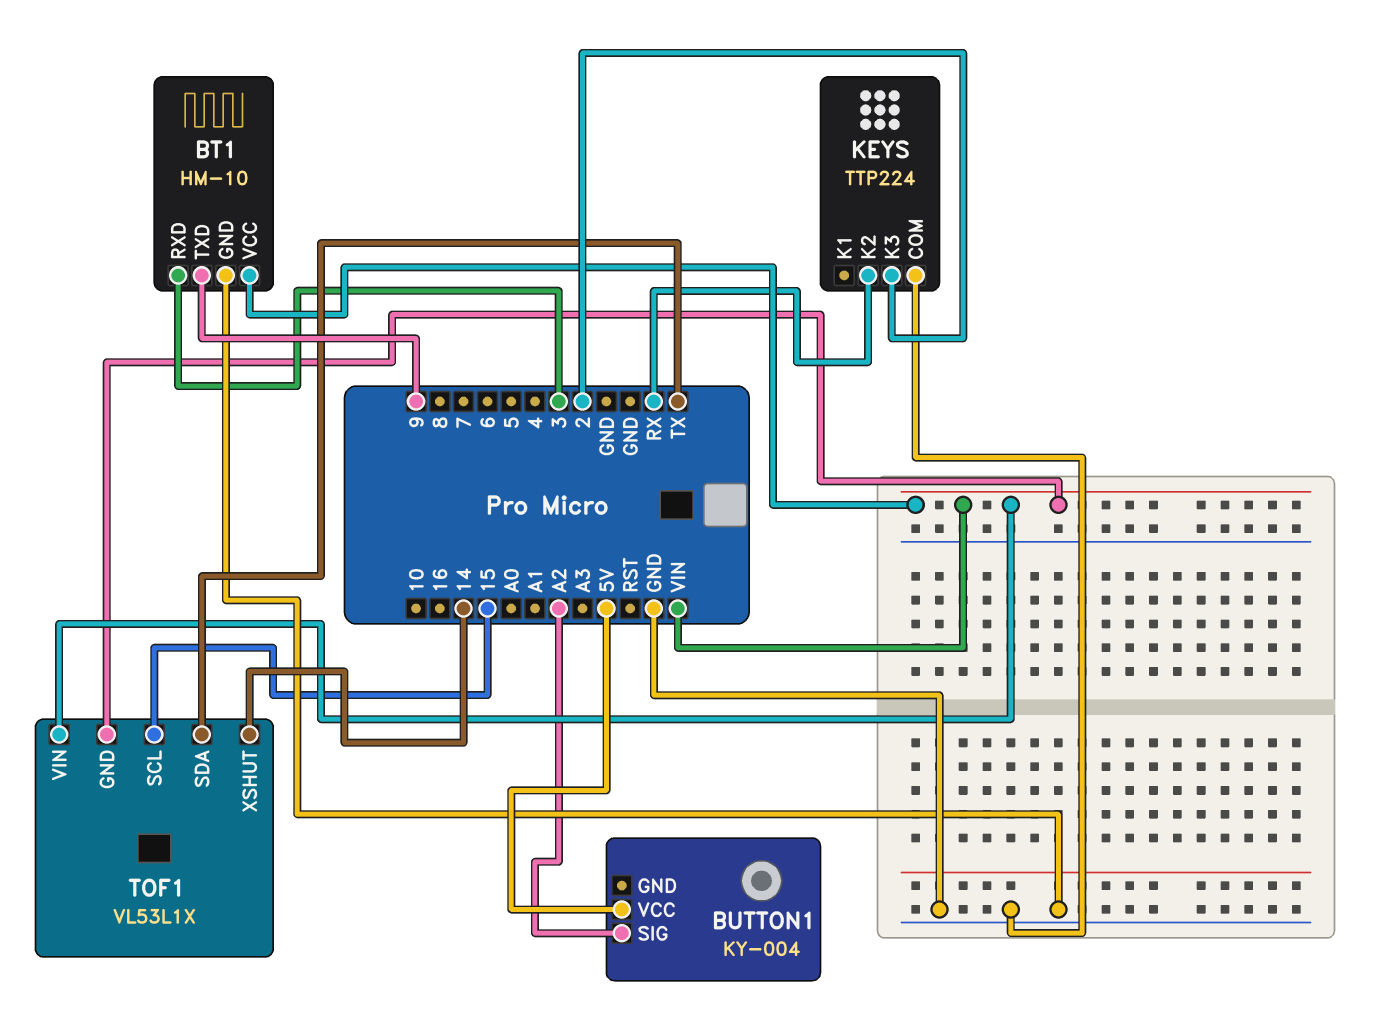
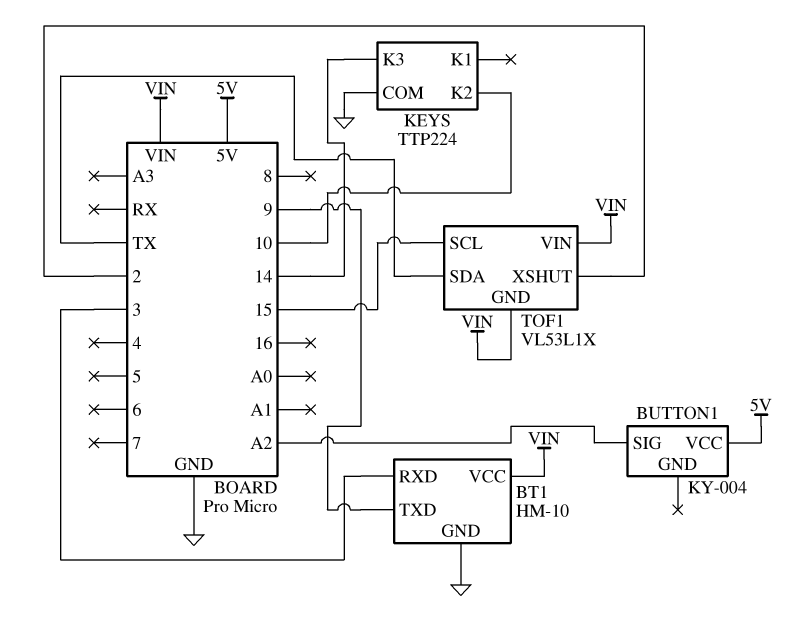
KEYS pin K2: RX -> 10
KEYS pin K3: 2 -> 14
TOF1 pin XSHUT: 14 -> 2

